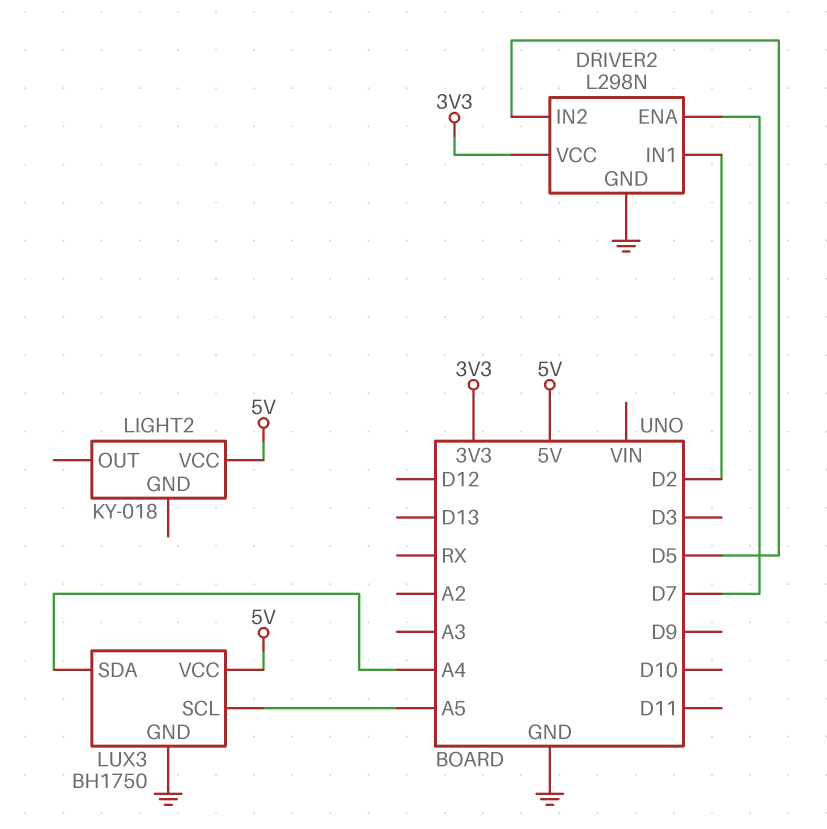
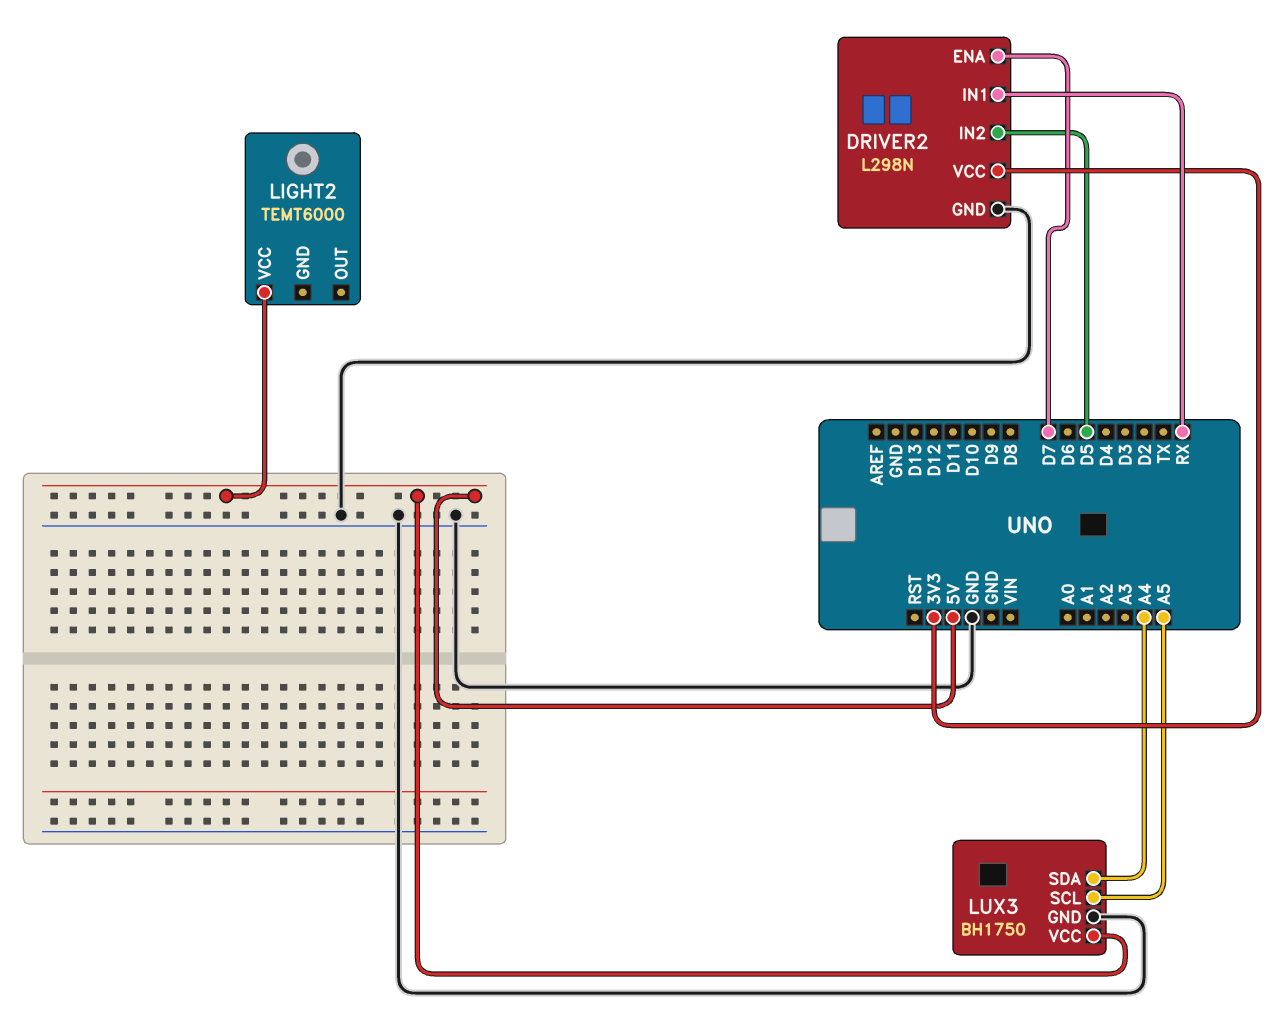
DRIVER2 pin IN1: D2 -> RX
LIGHT2: KY-018 -> TEMT6000

